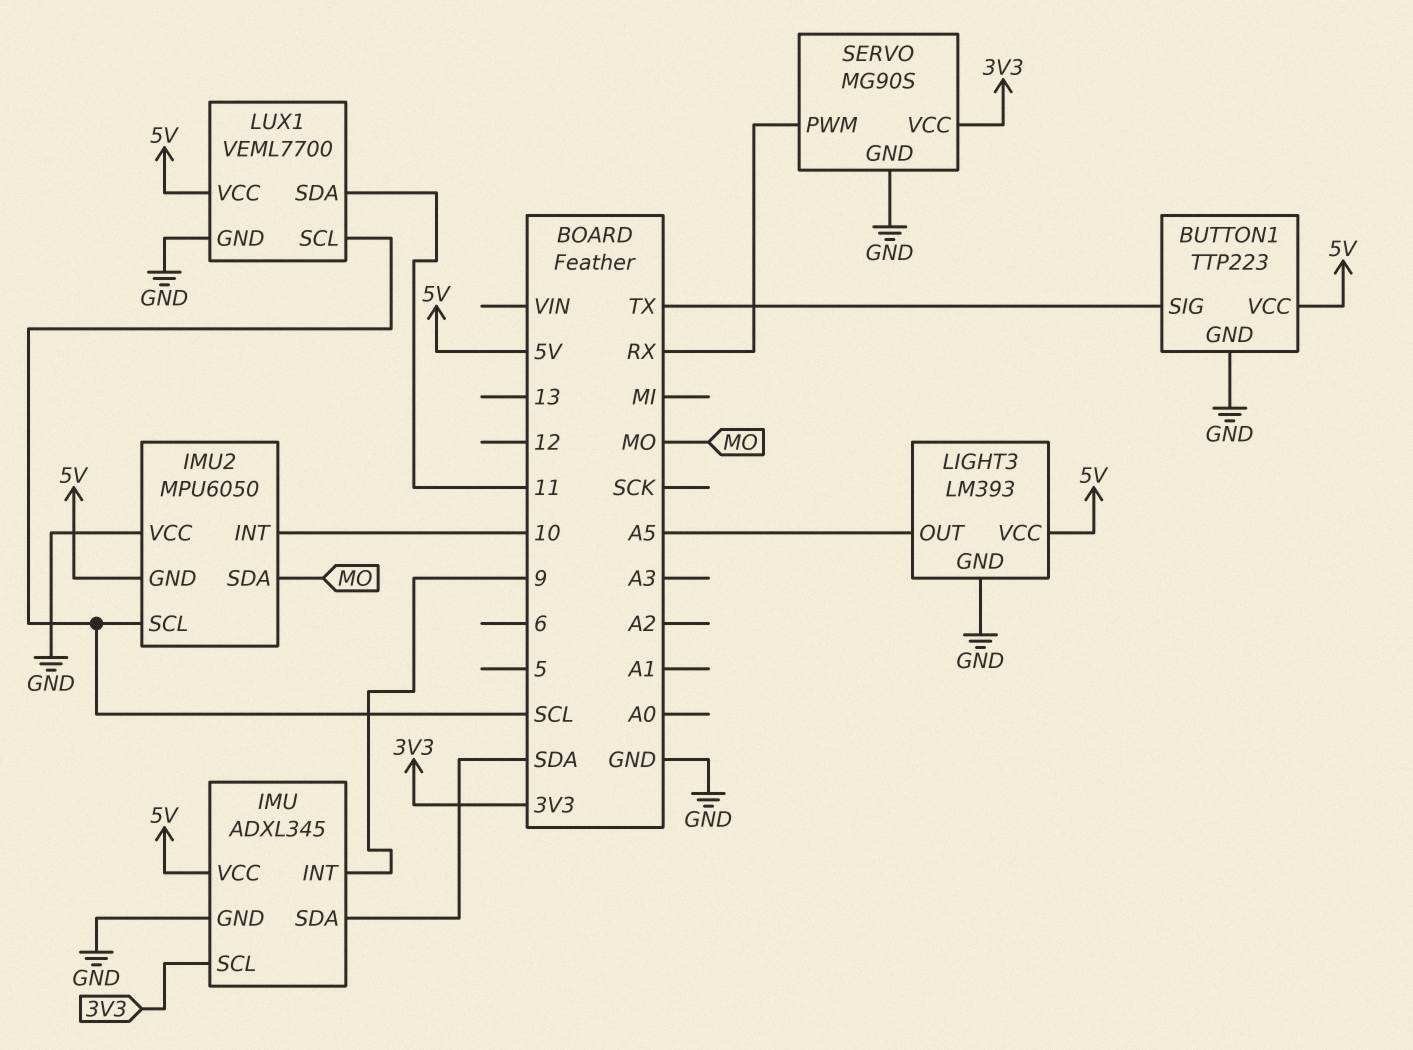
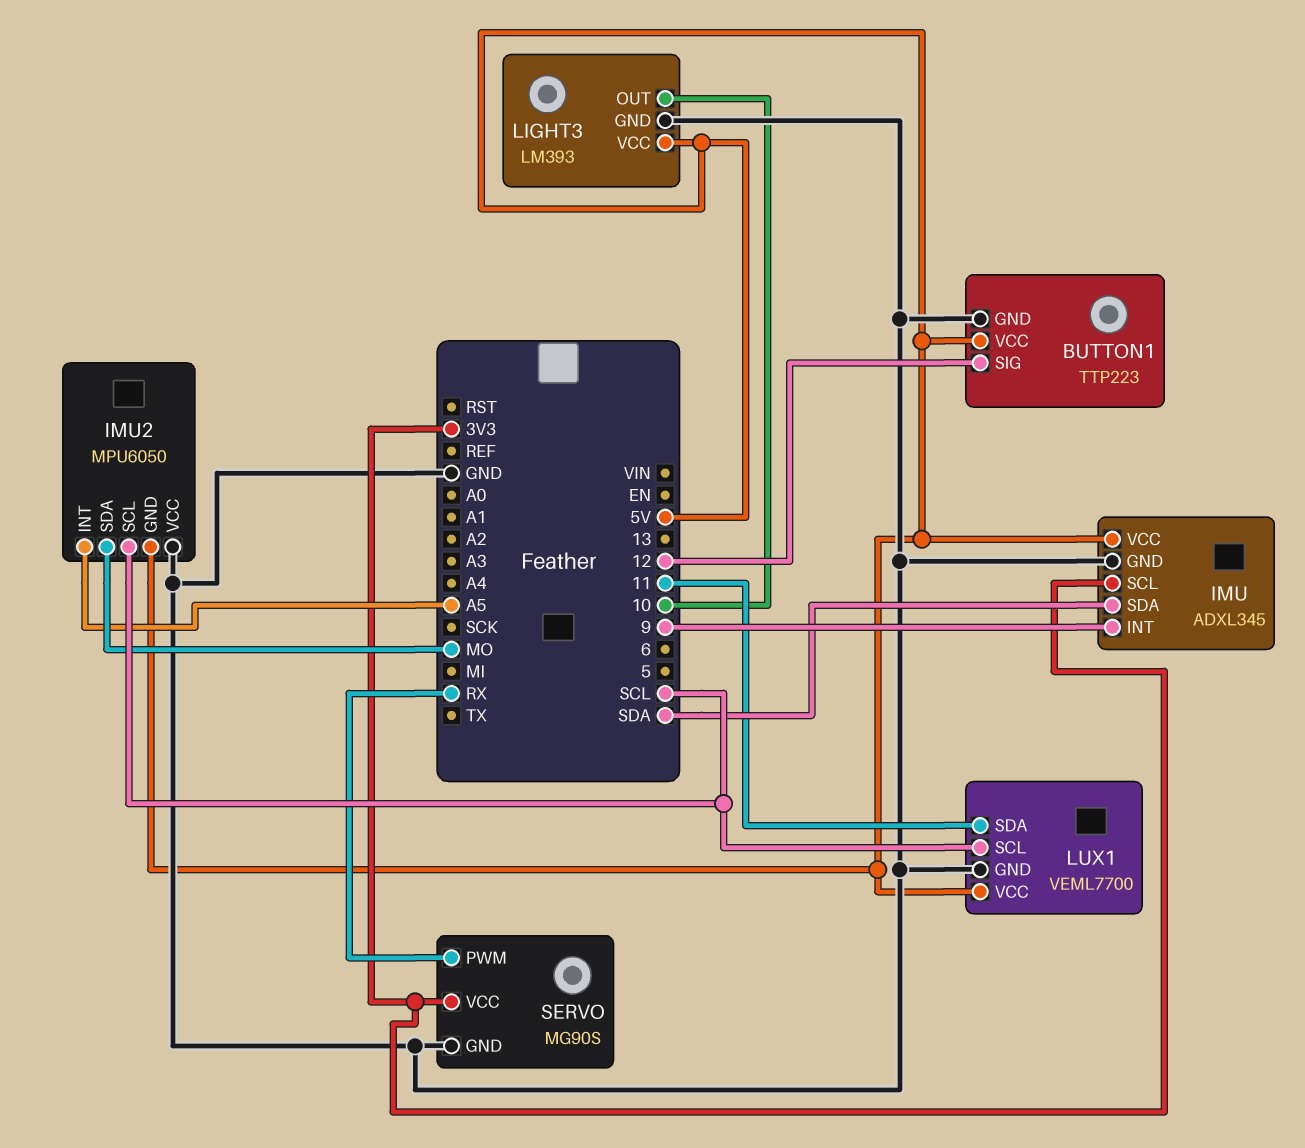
BUTTON1 pin SIG: TX -> 12
IMU2 pin INT: 10 -> A5
LIGHT3 pin OUT: A5 -> 10

